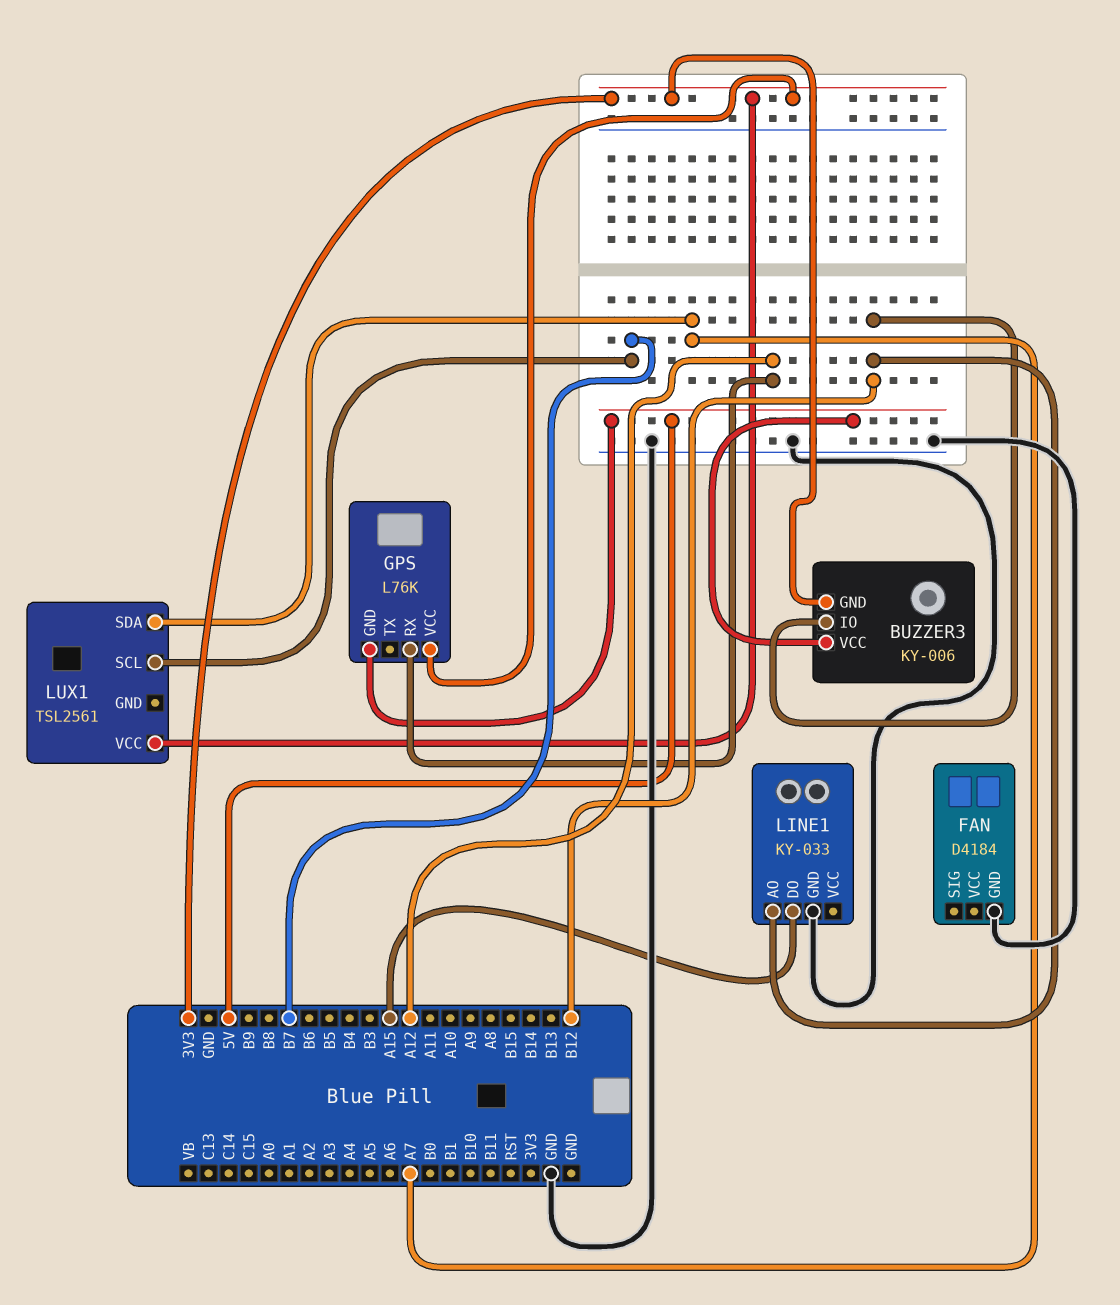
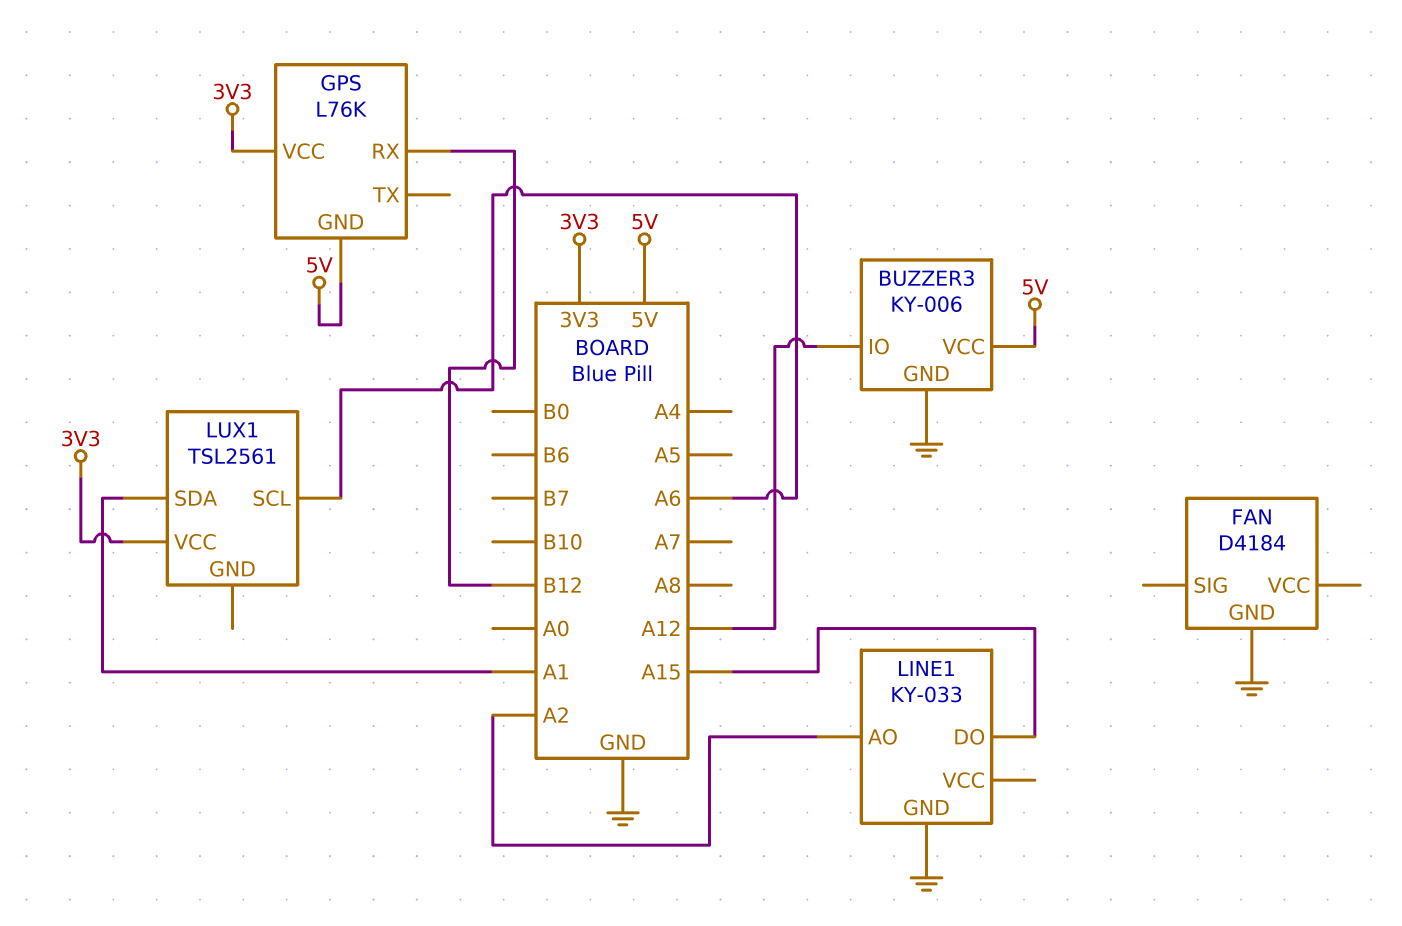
BUZZER3 pin GND: 3V3 -> GND
BUZZER3 pin IO: B12 -> A12
GPS pin RX: A12 -> B12
LINE1 pin AO: B12 -> A2
LUX1 pin SCL: B7 -> A6
LUX1 pin SDA: A7 -> A1

